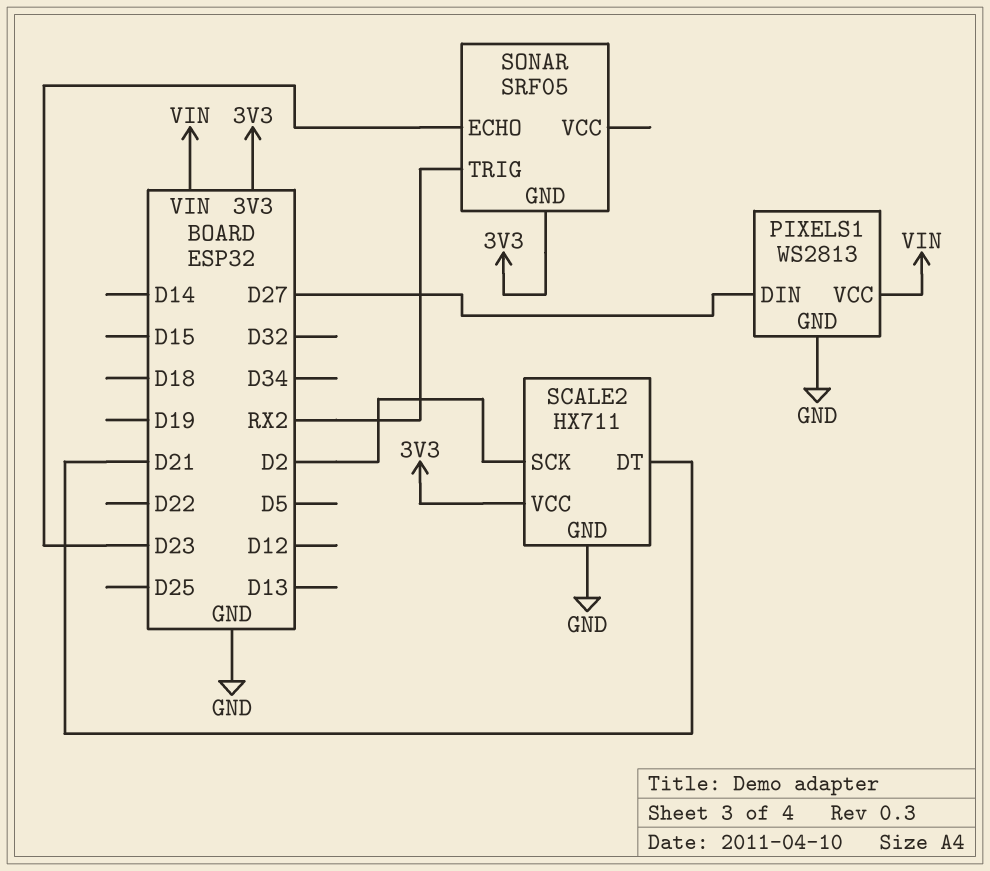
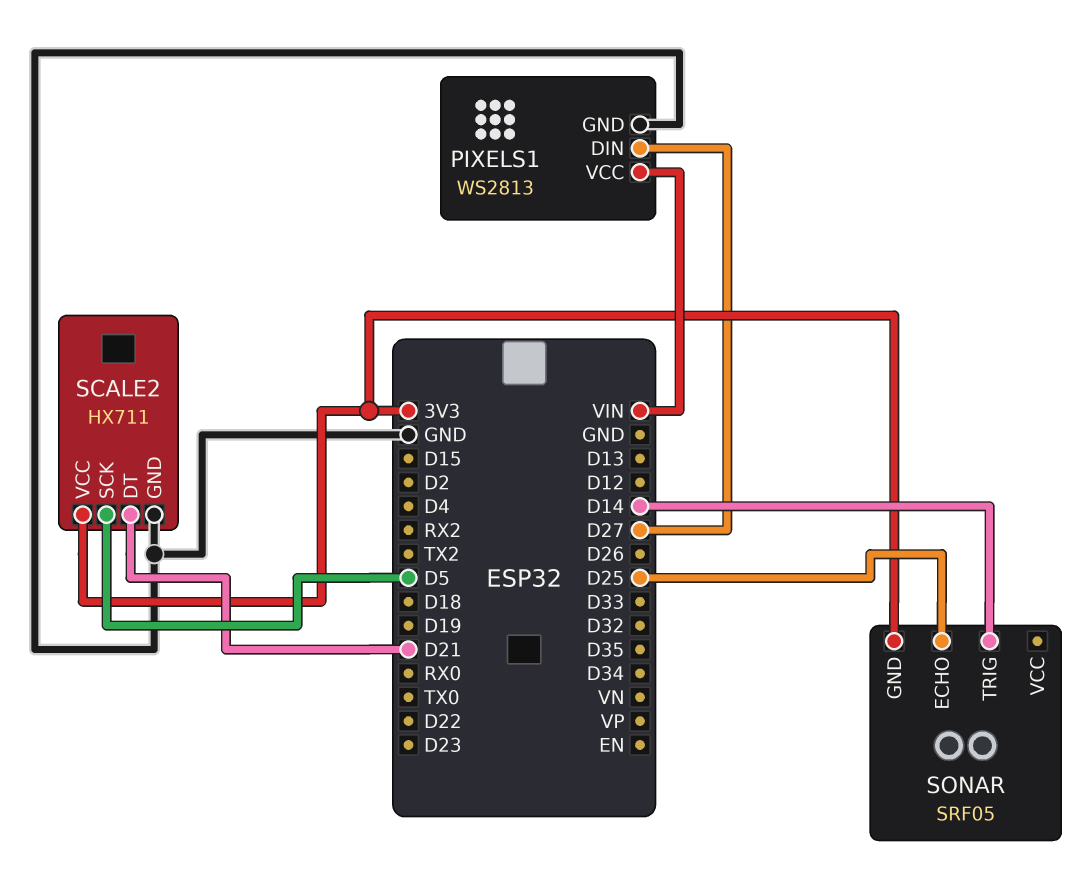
SCALE2 pin SCK: D2 -> D5
SONAR pin ECHO: D23 -> D25
SONAR pin TRIG: RX2 -> D14

